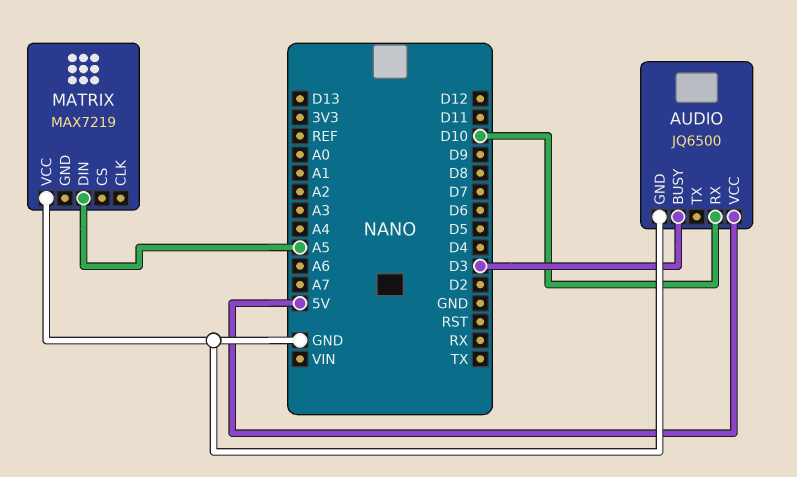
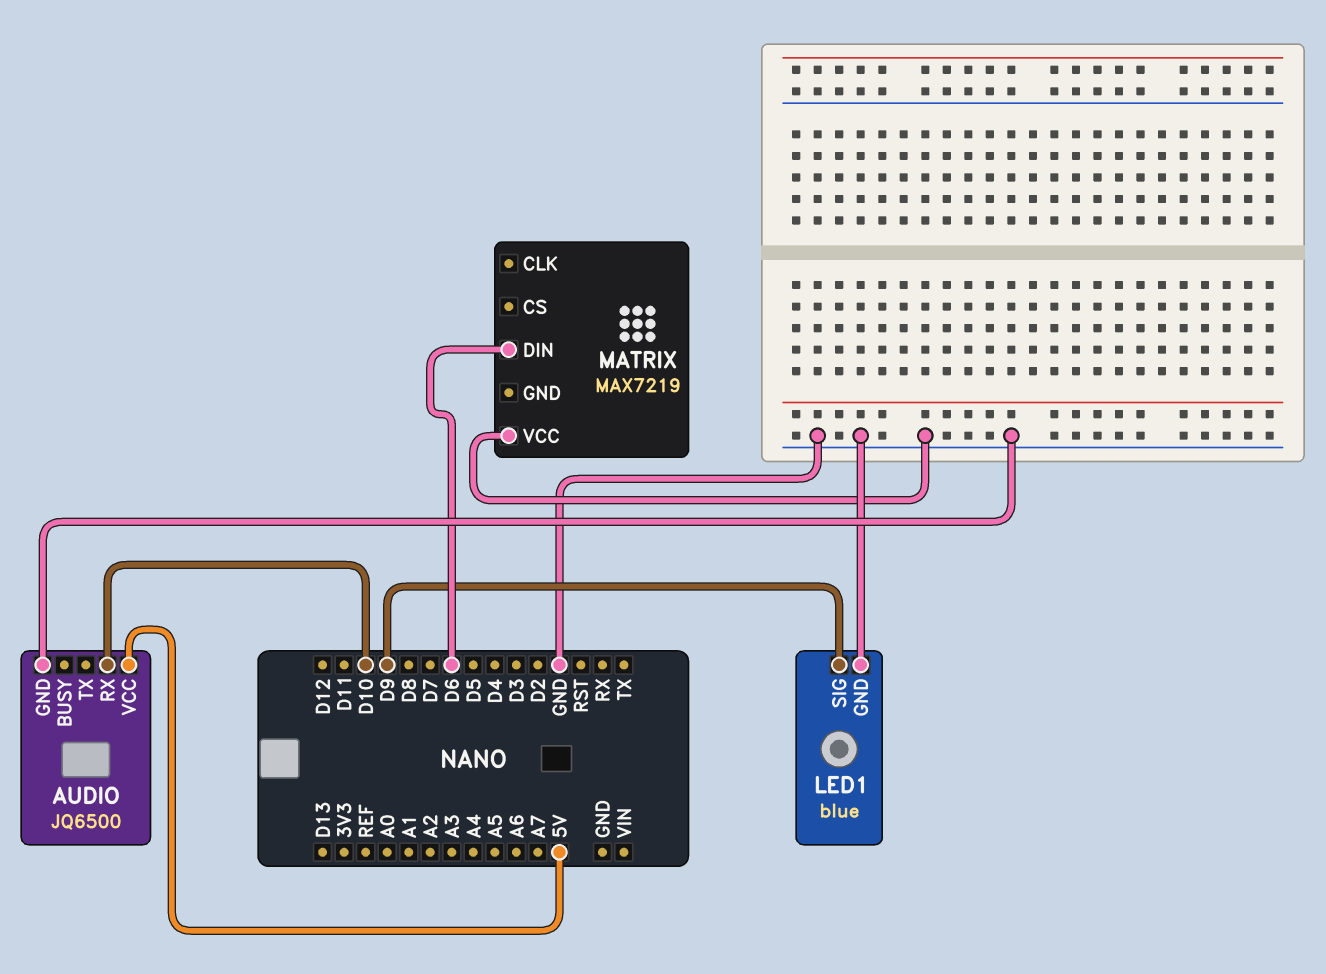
AUDIO pin BUSY: D3 -> none
LED1: none -> blue
LED1 pin GND: none -> GND
LED1 pin SIG: none -> D9
MATRIX pin DIN: A5 -> D6

